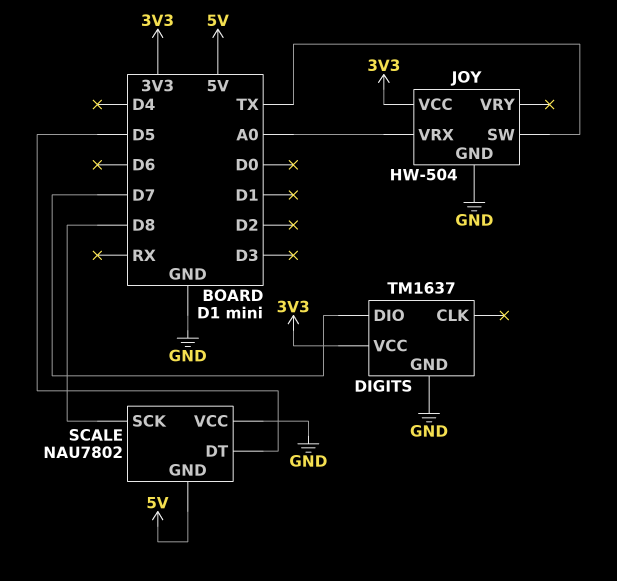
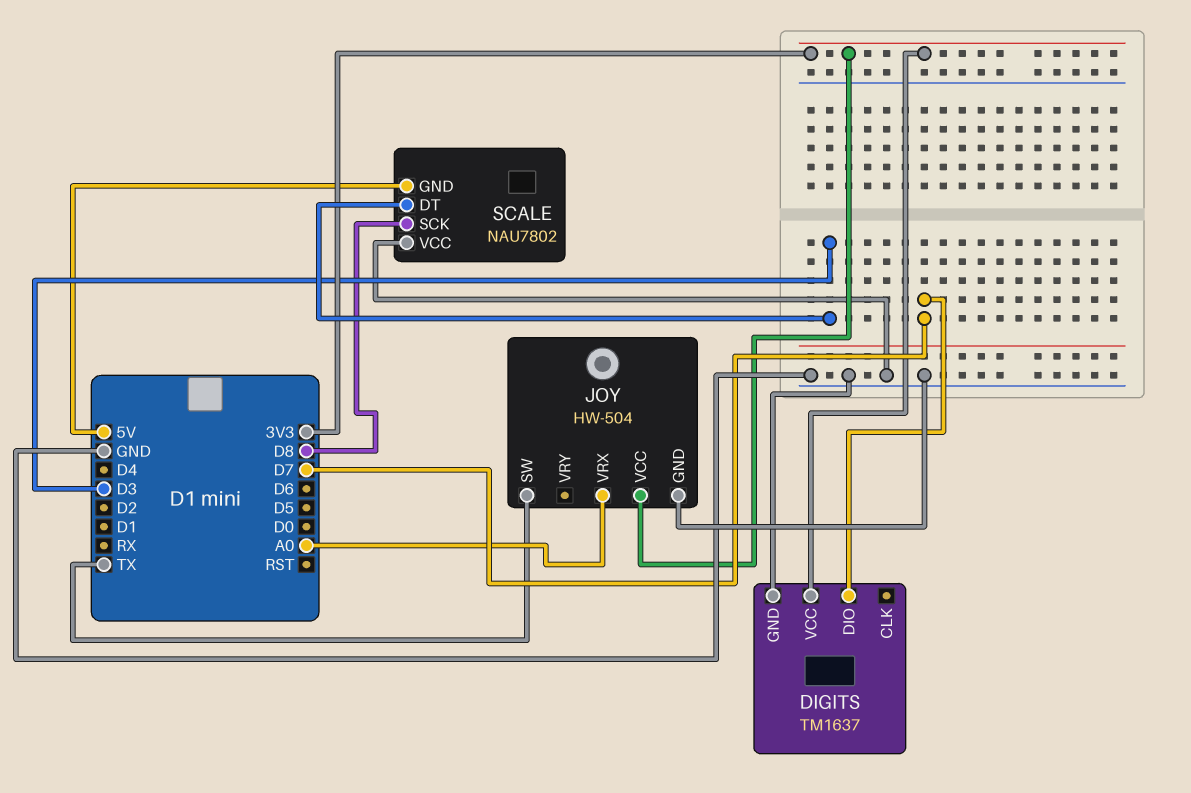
SCALE pin DT: D5 -> D3

